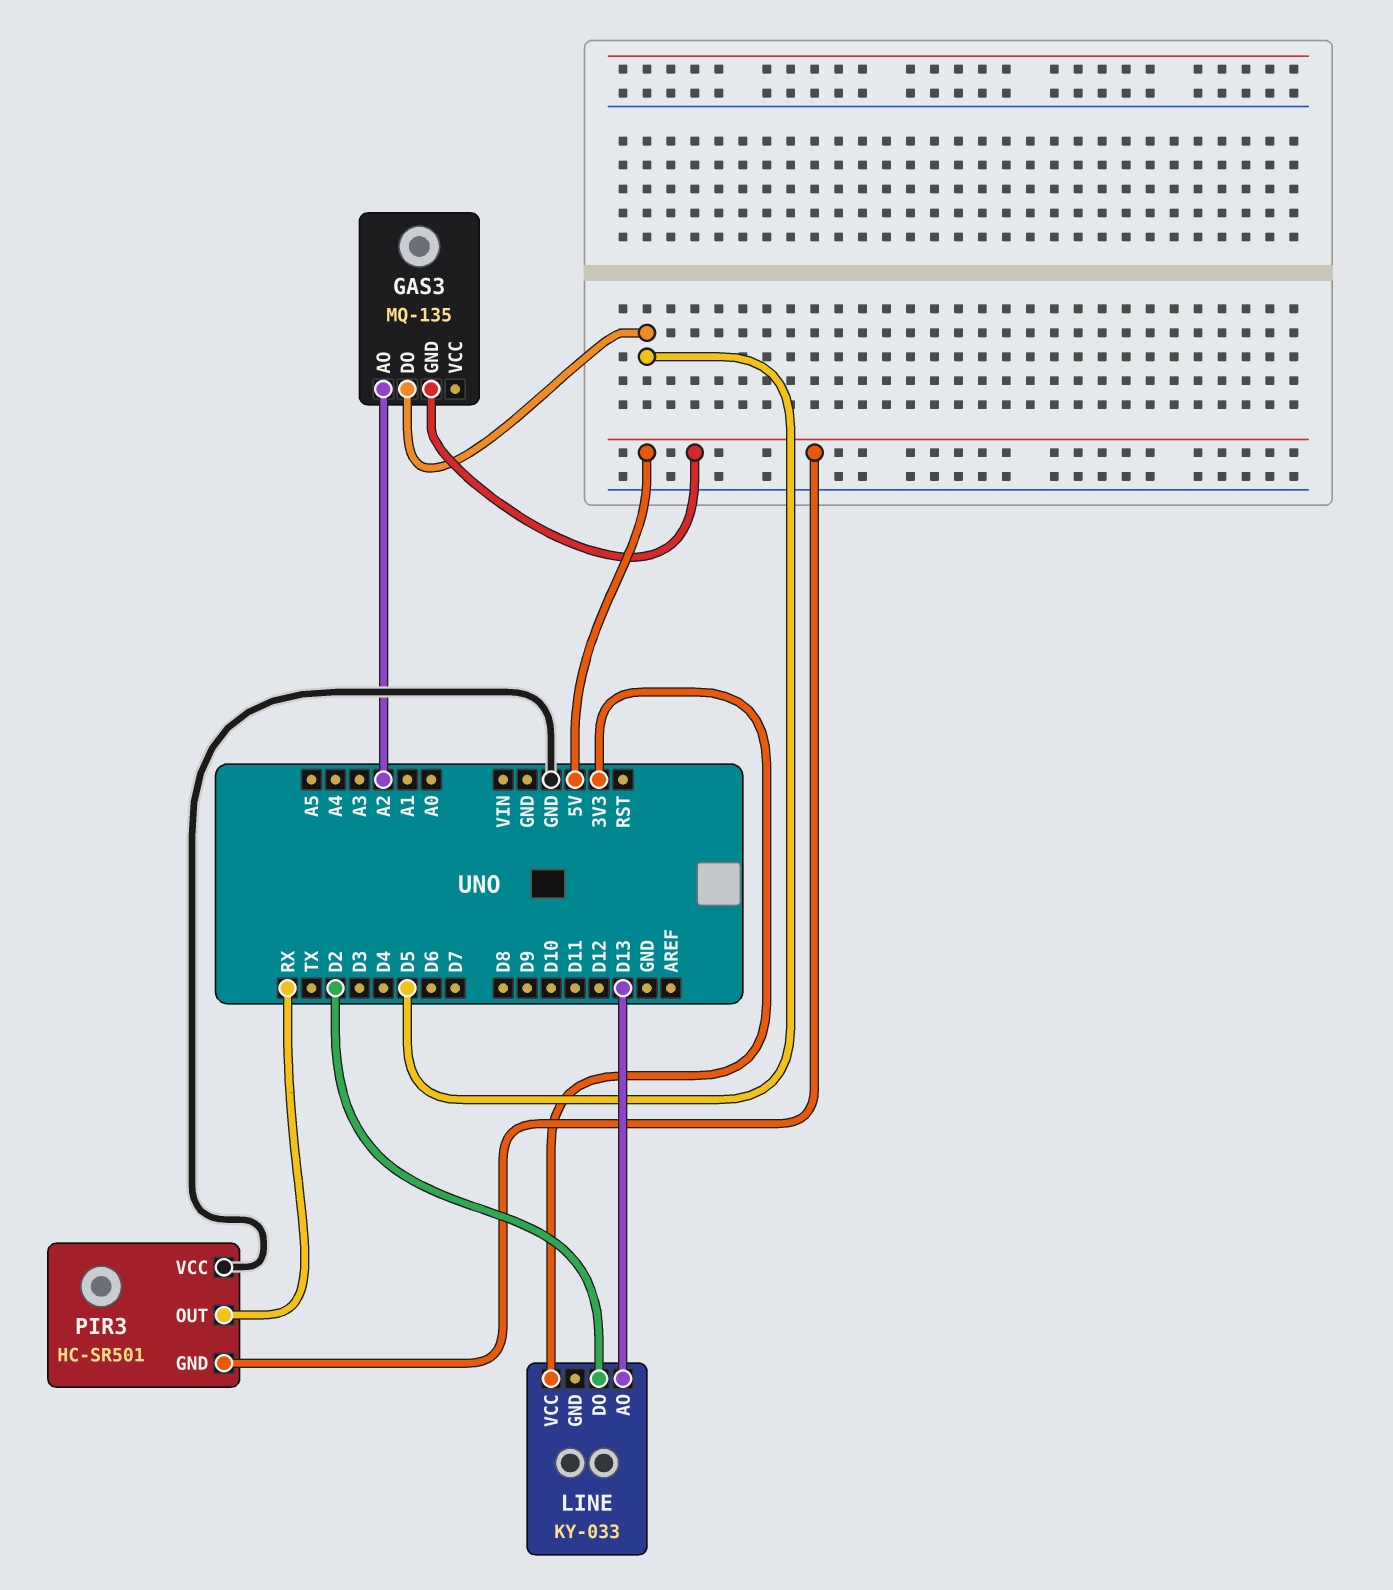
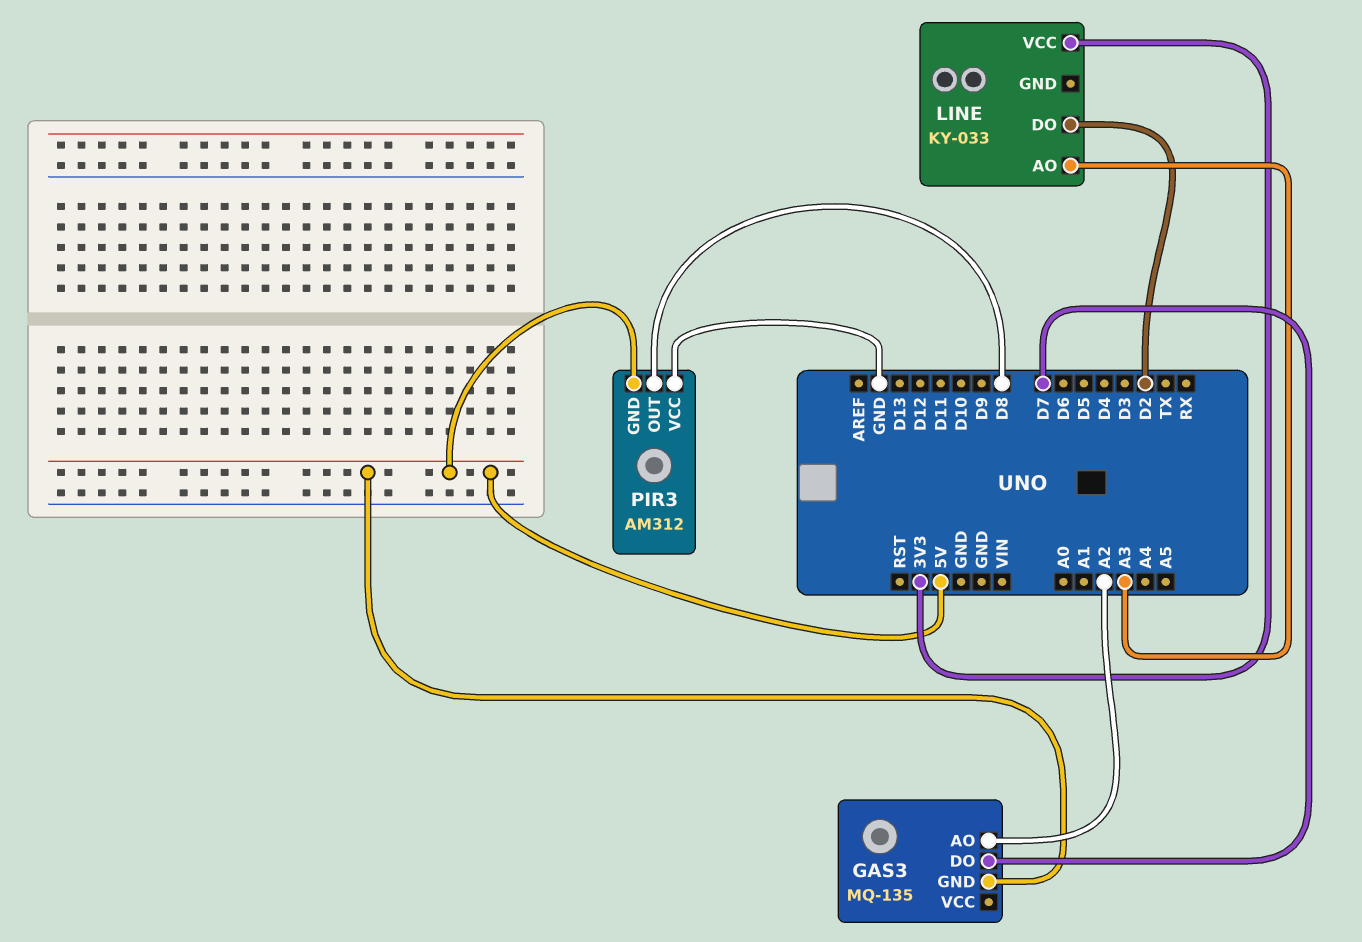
GAS3 pin DO: D5 -> D7
LINE pin AO: D13 -> A3
PIR3: HC-SR501 -> AM312
PIR3 pin OUT: RX -> D8

